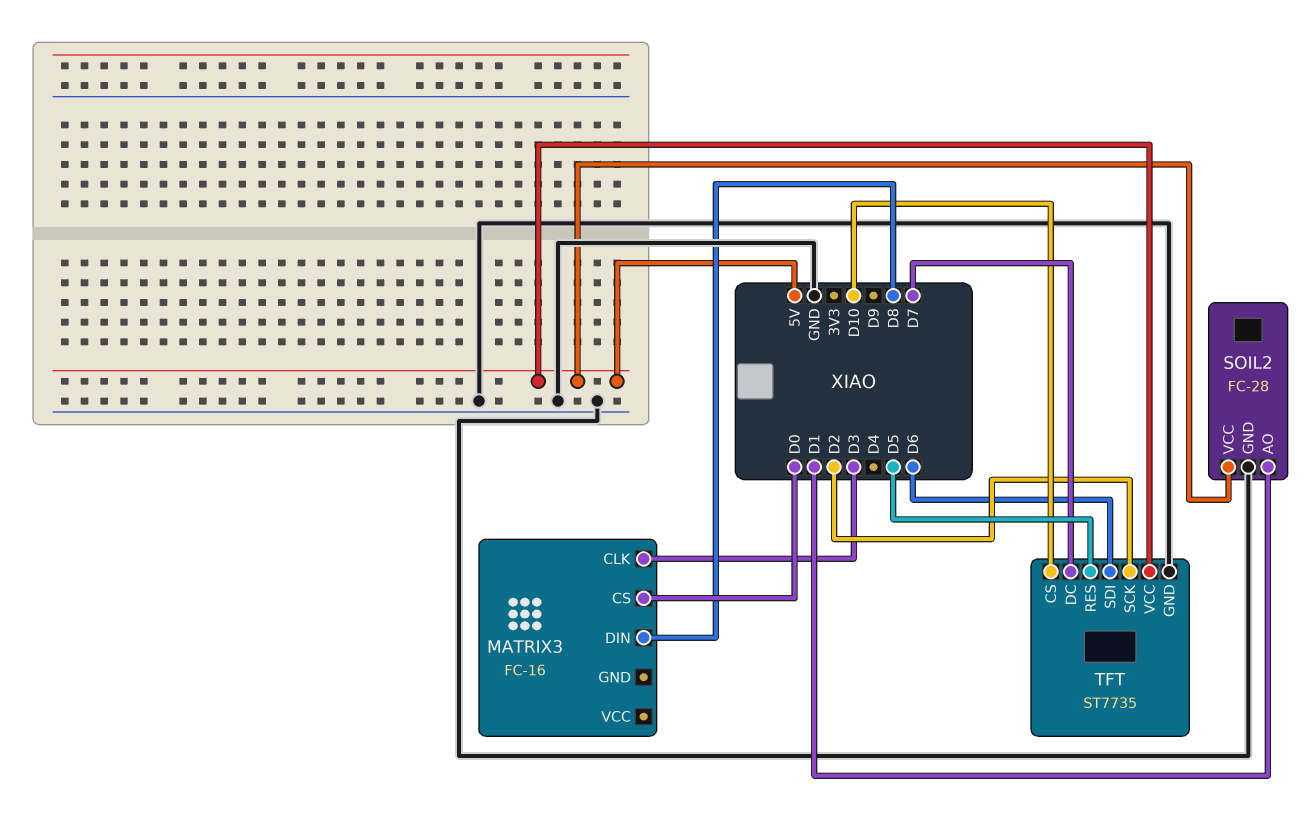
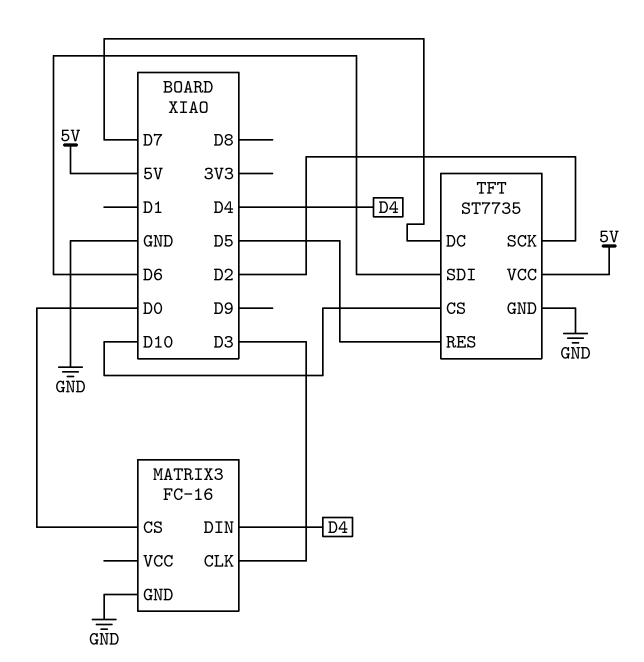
MATRIX3 pin DIN: D8 -> D4
MATRIX3 pin GND: none -> GND
SOIL2: FC-28 -> none
SOIL2 pin AO: D1 -> none
SOIL2 pin GND: GND -> none
SOIL2 pin VCC: 5V -> none

